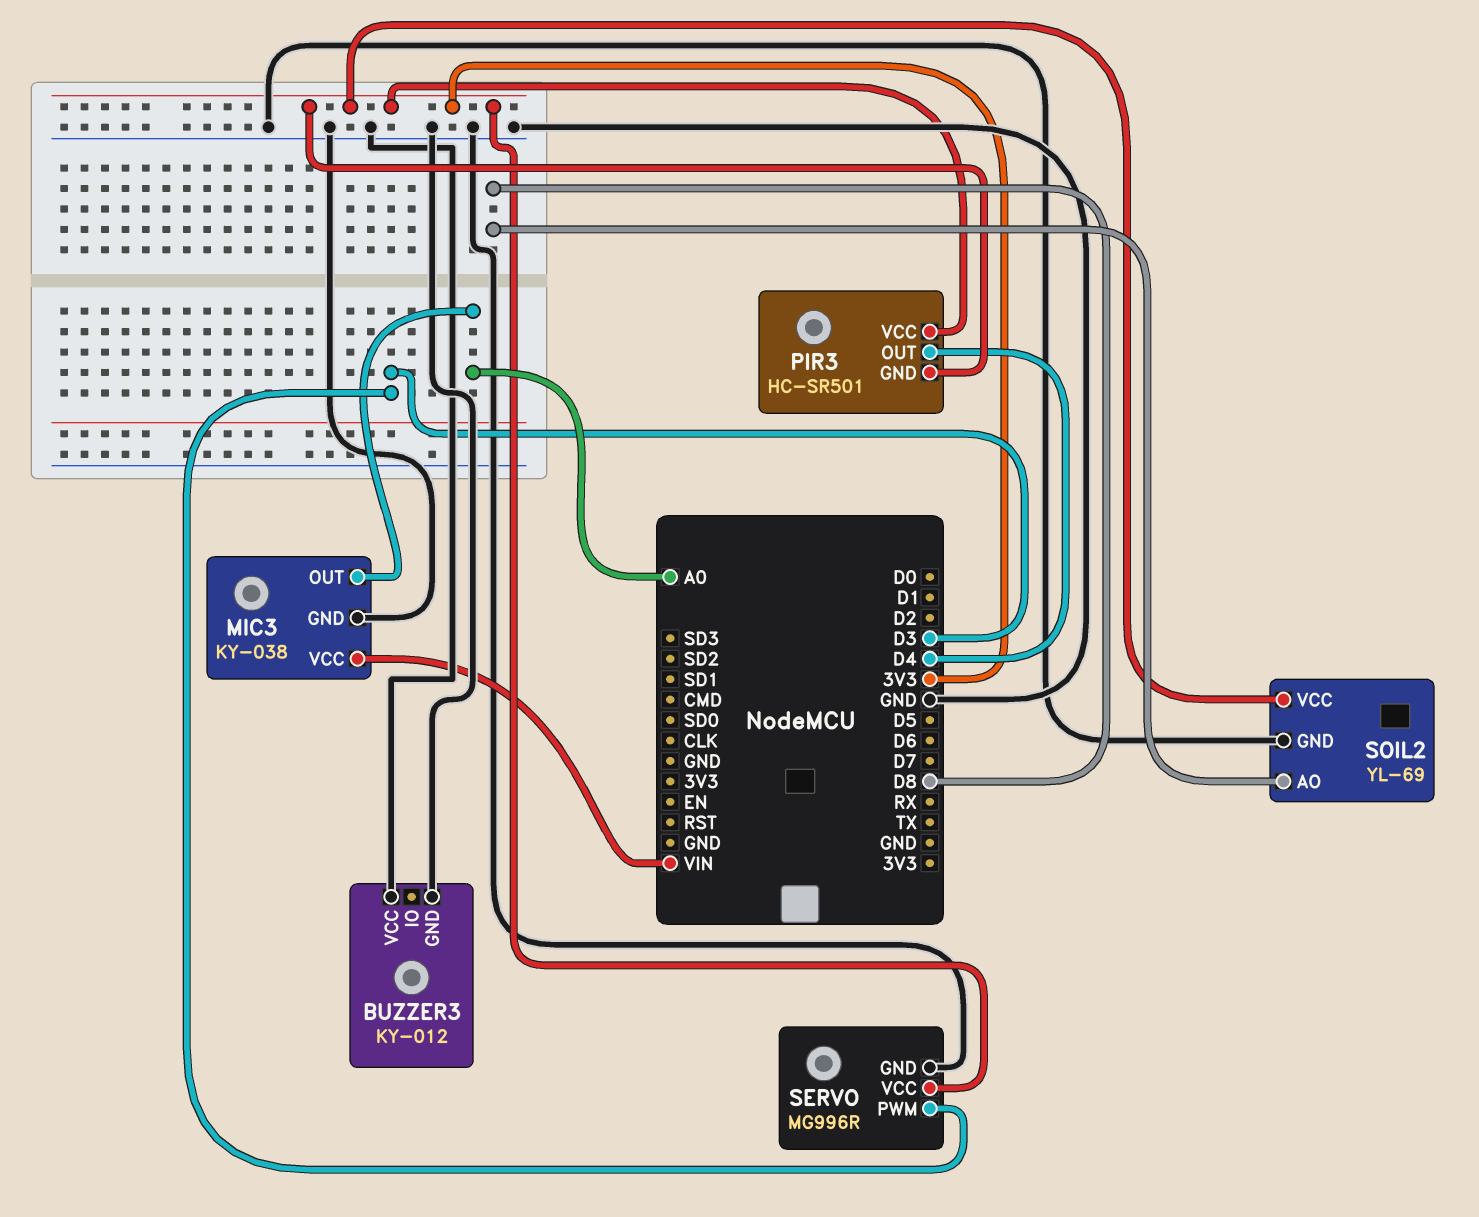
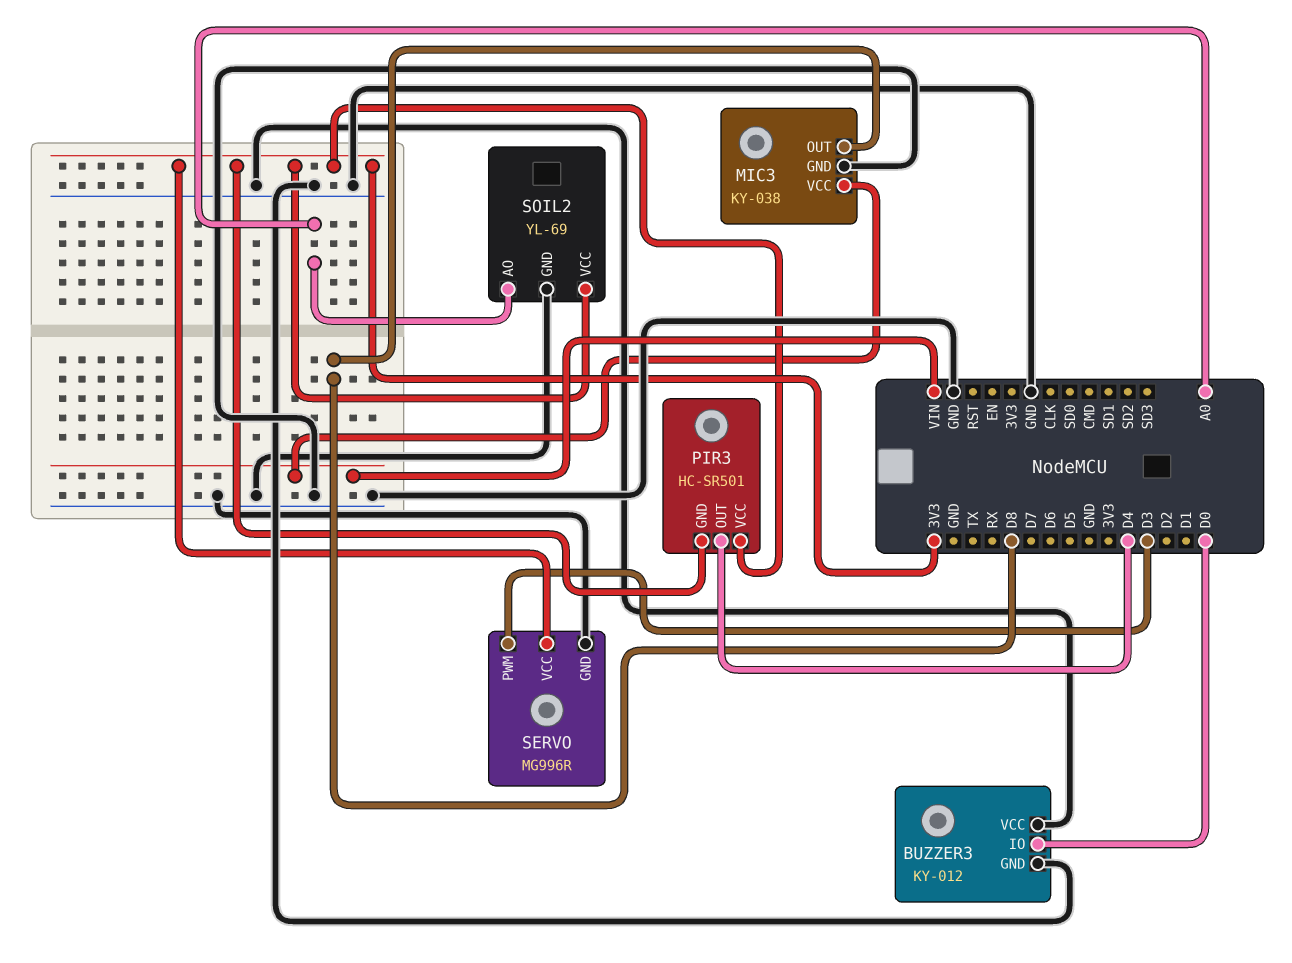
BUZZER3 pin IO: none -> D0
MIC3 pin OUT: A0 -> D8
SOIL2 pin AO: D8 -> A0

